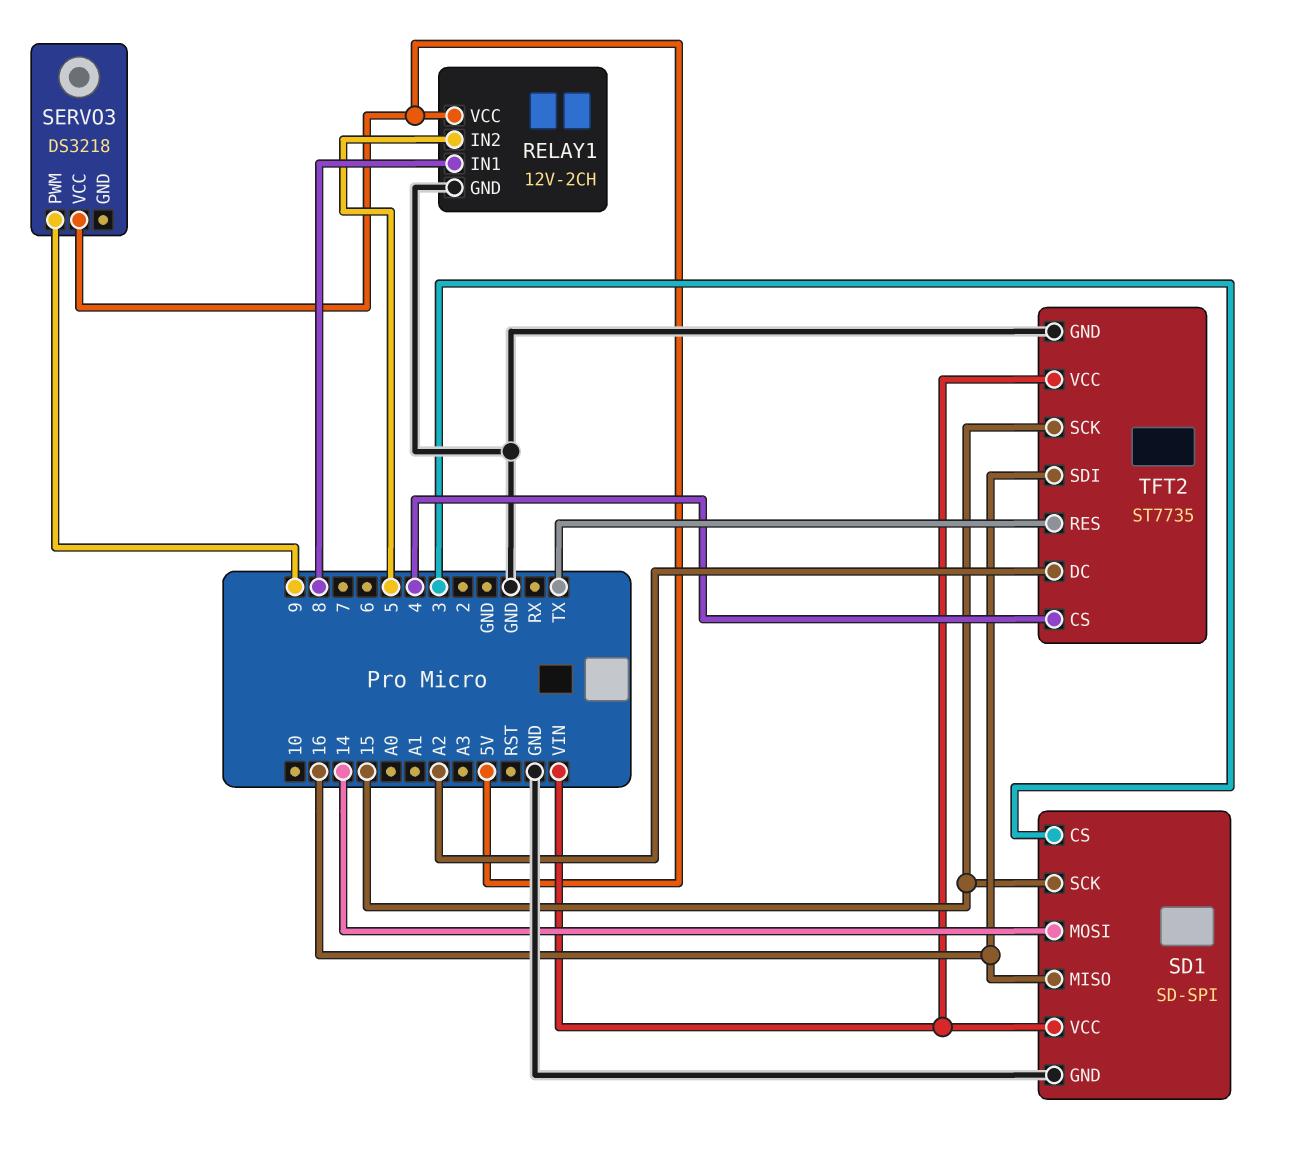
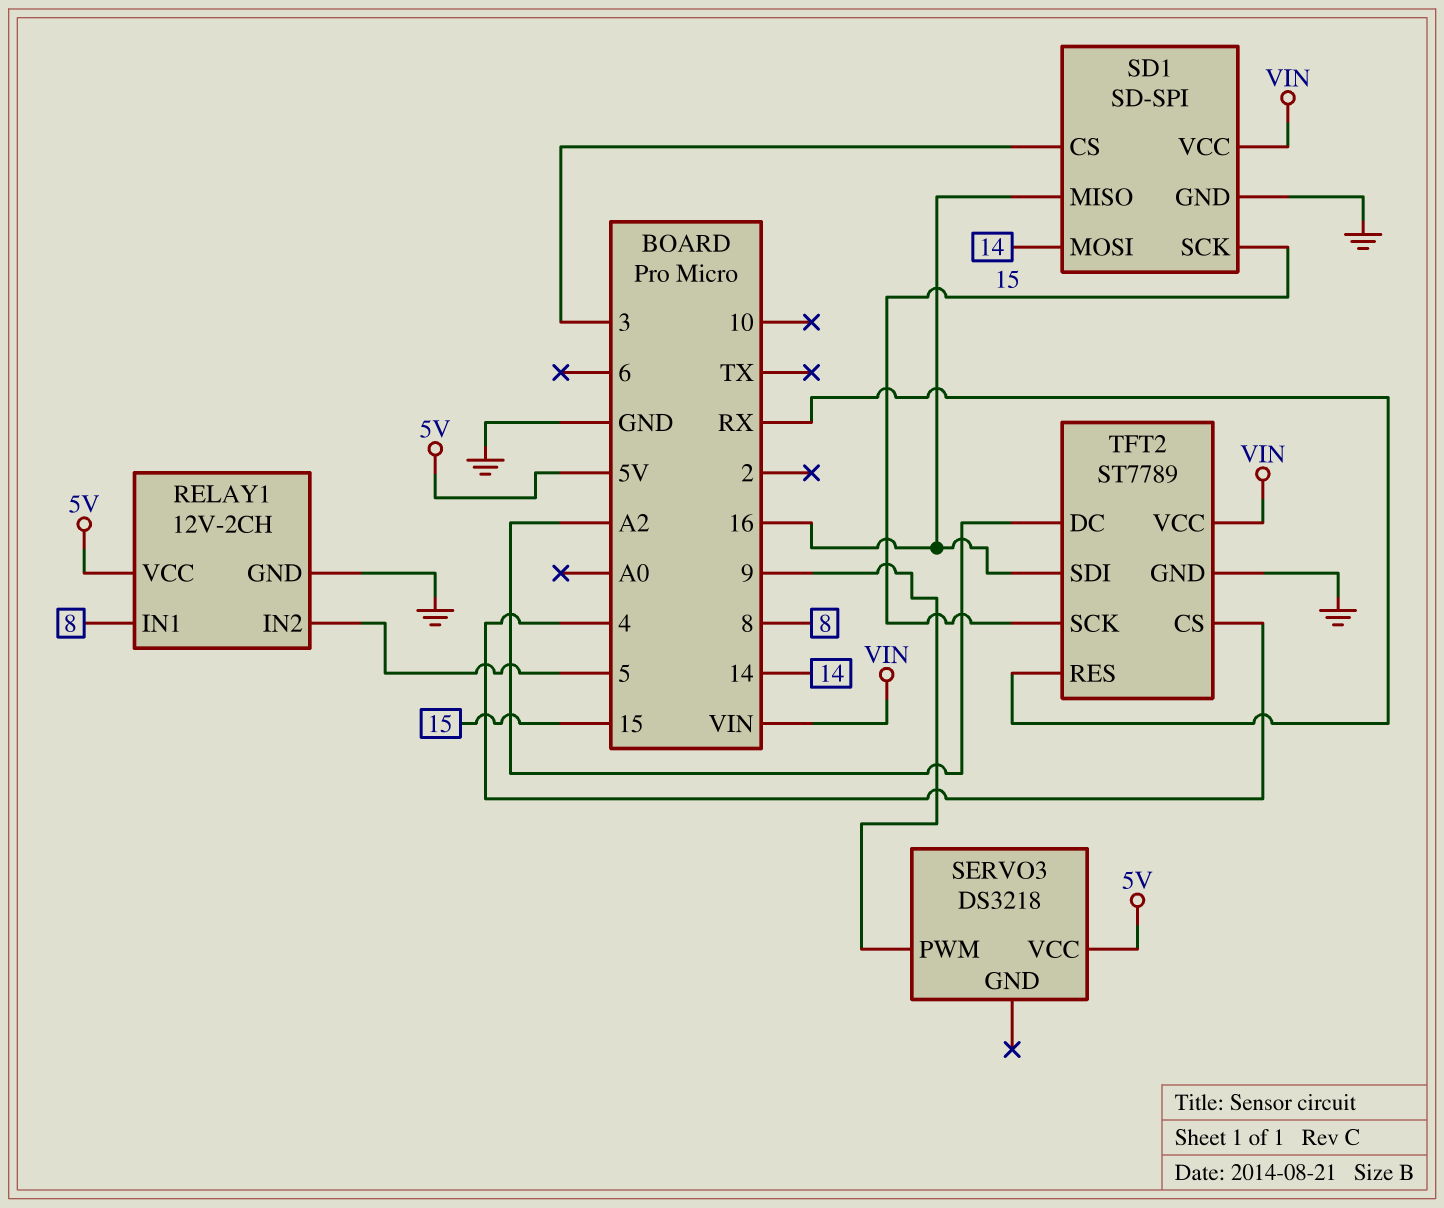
TFT2: ST7735 -> ST7789
TFT2 pin RES: TX -> RX

